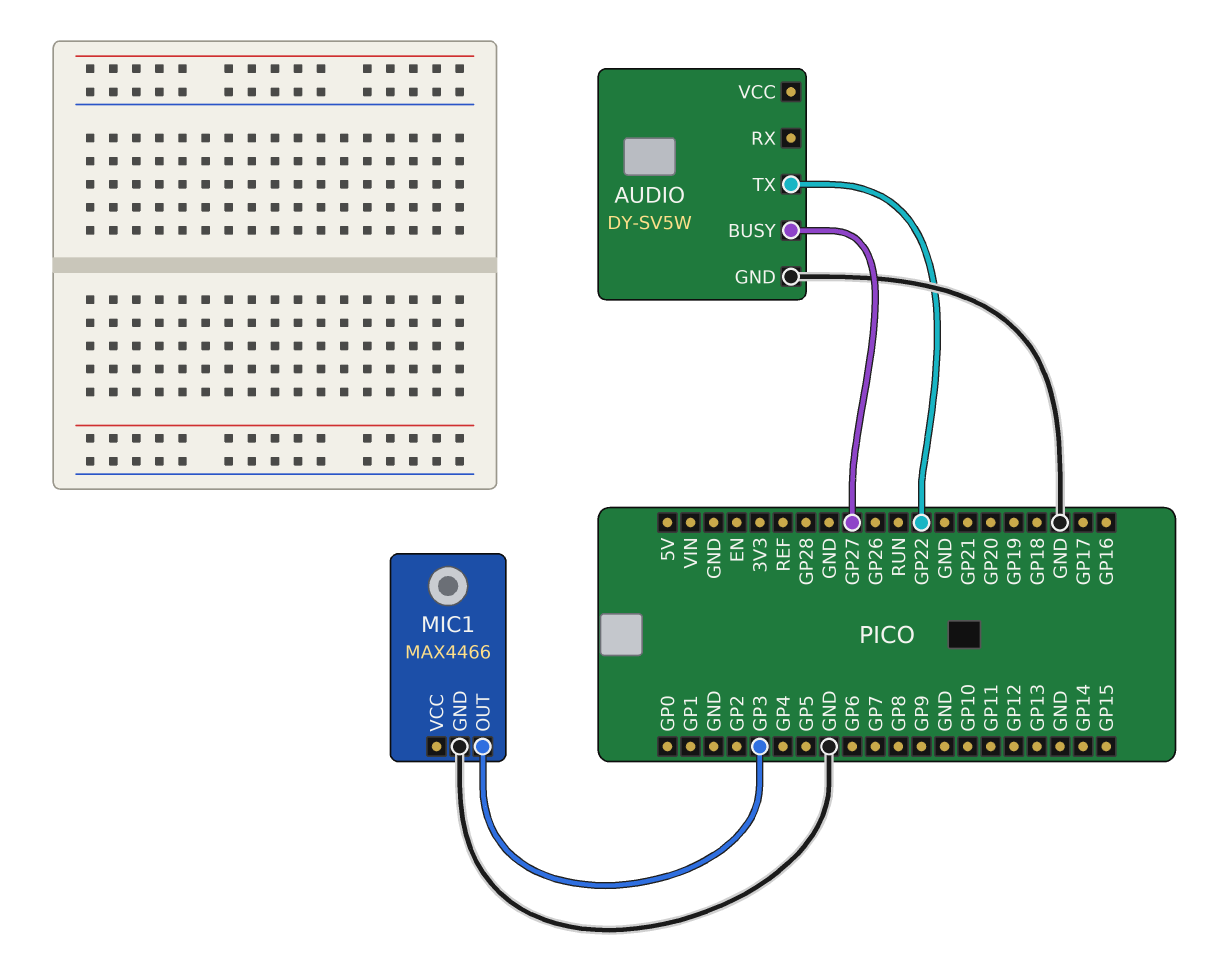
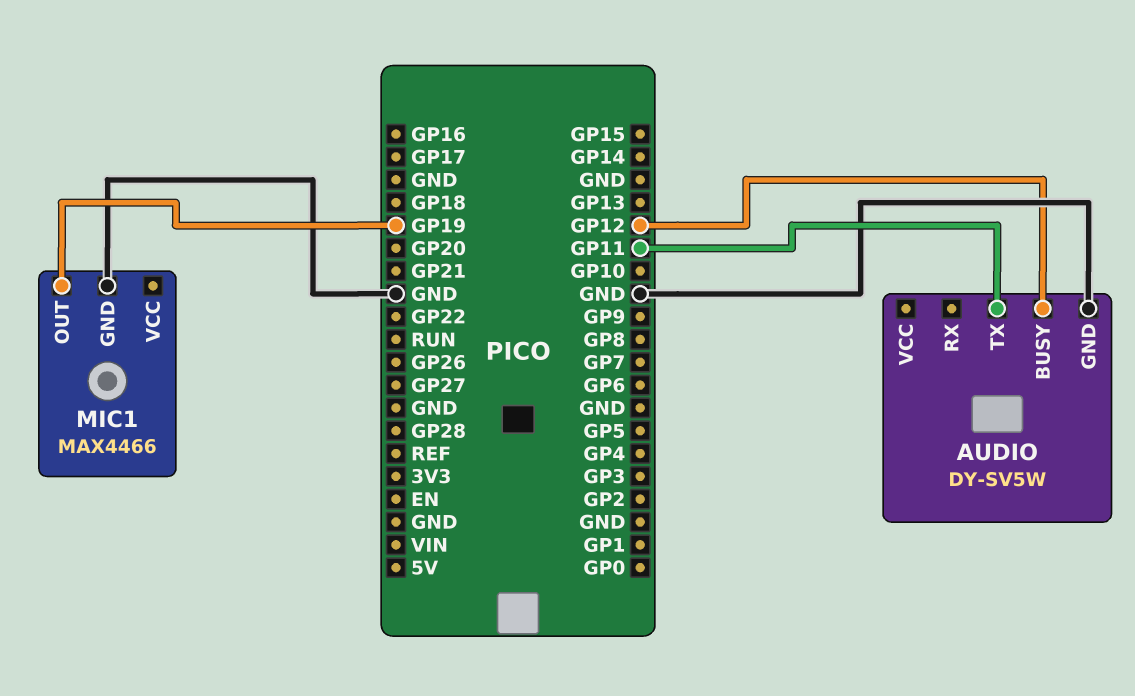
AUDIO pin BUSY: GP27 -> GP12
AUDIO pin TX: GP22 -> GP11
MIC1 pin OUT: GP3 -> GP19

